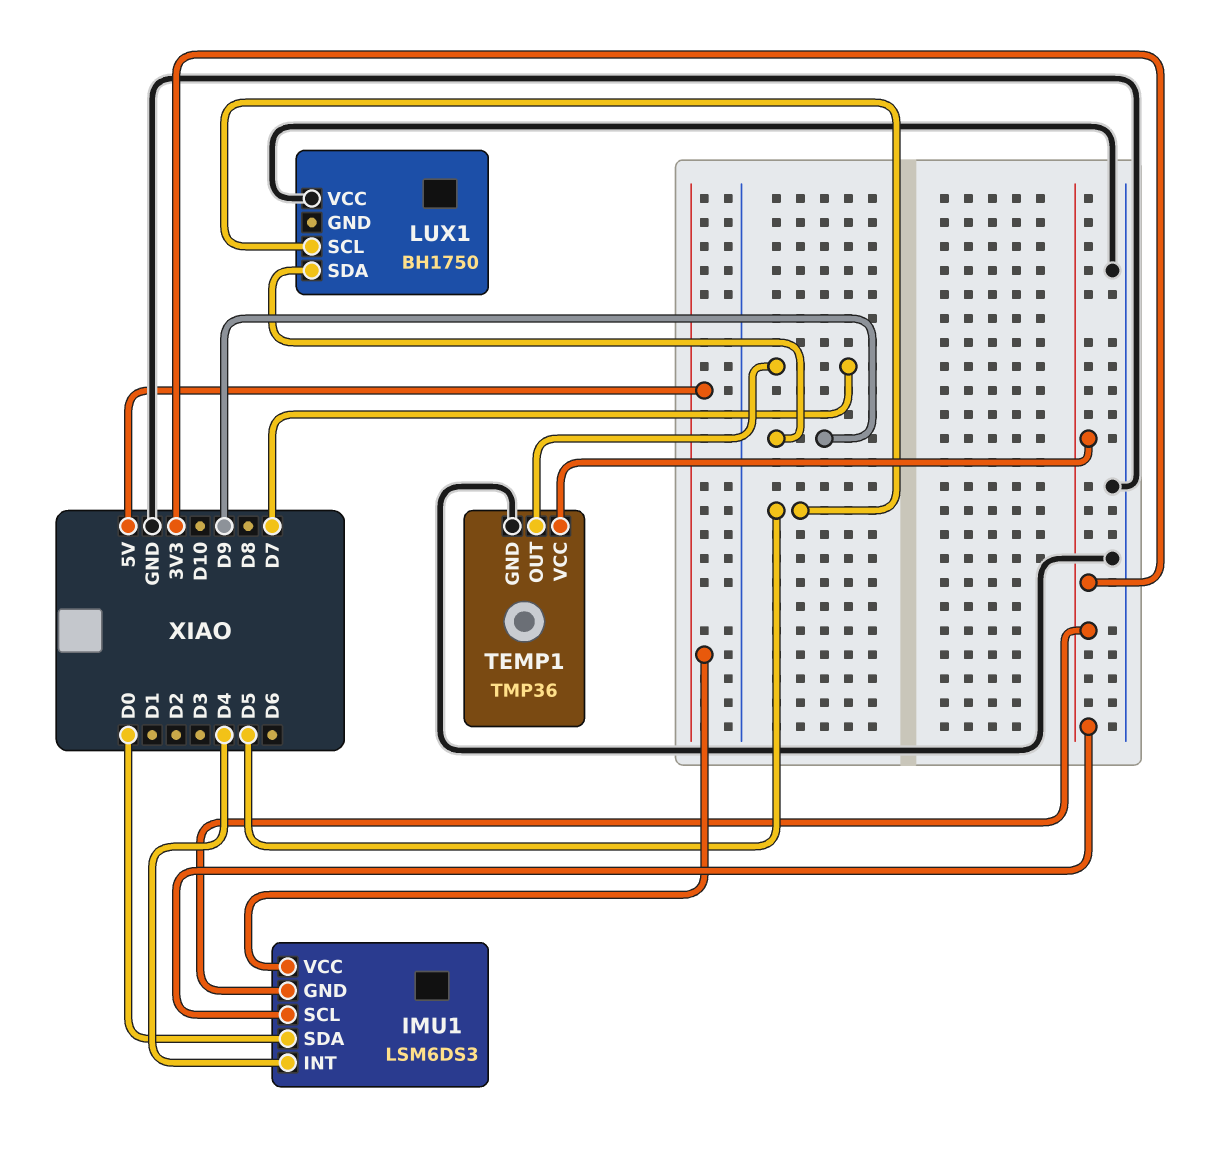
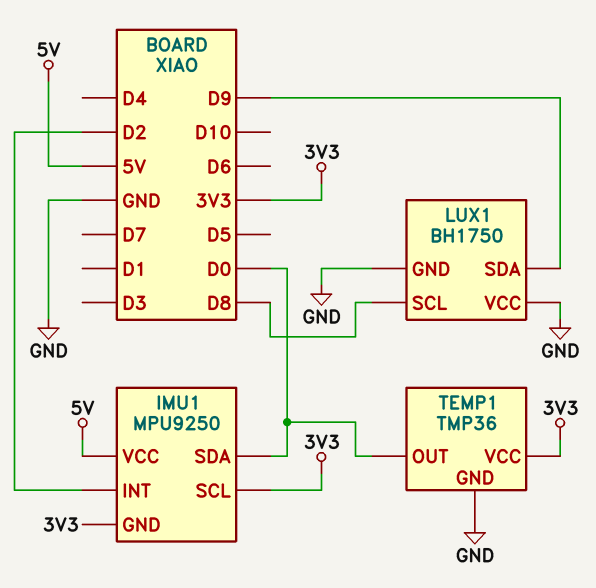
IMU1: LSM6DS3 -> MPU9250
IMU1 pin INT: D4 -> D2
LUX1 pin GND: none -> GND
LUX1 pin SCL: D5 -> D8
TEMP1 pin OUT: D7 -> D0

